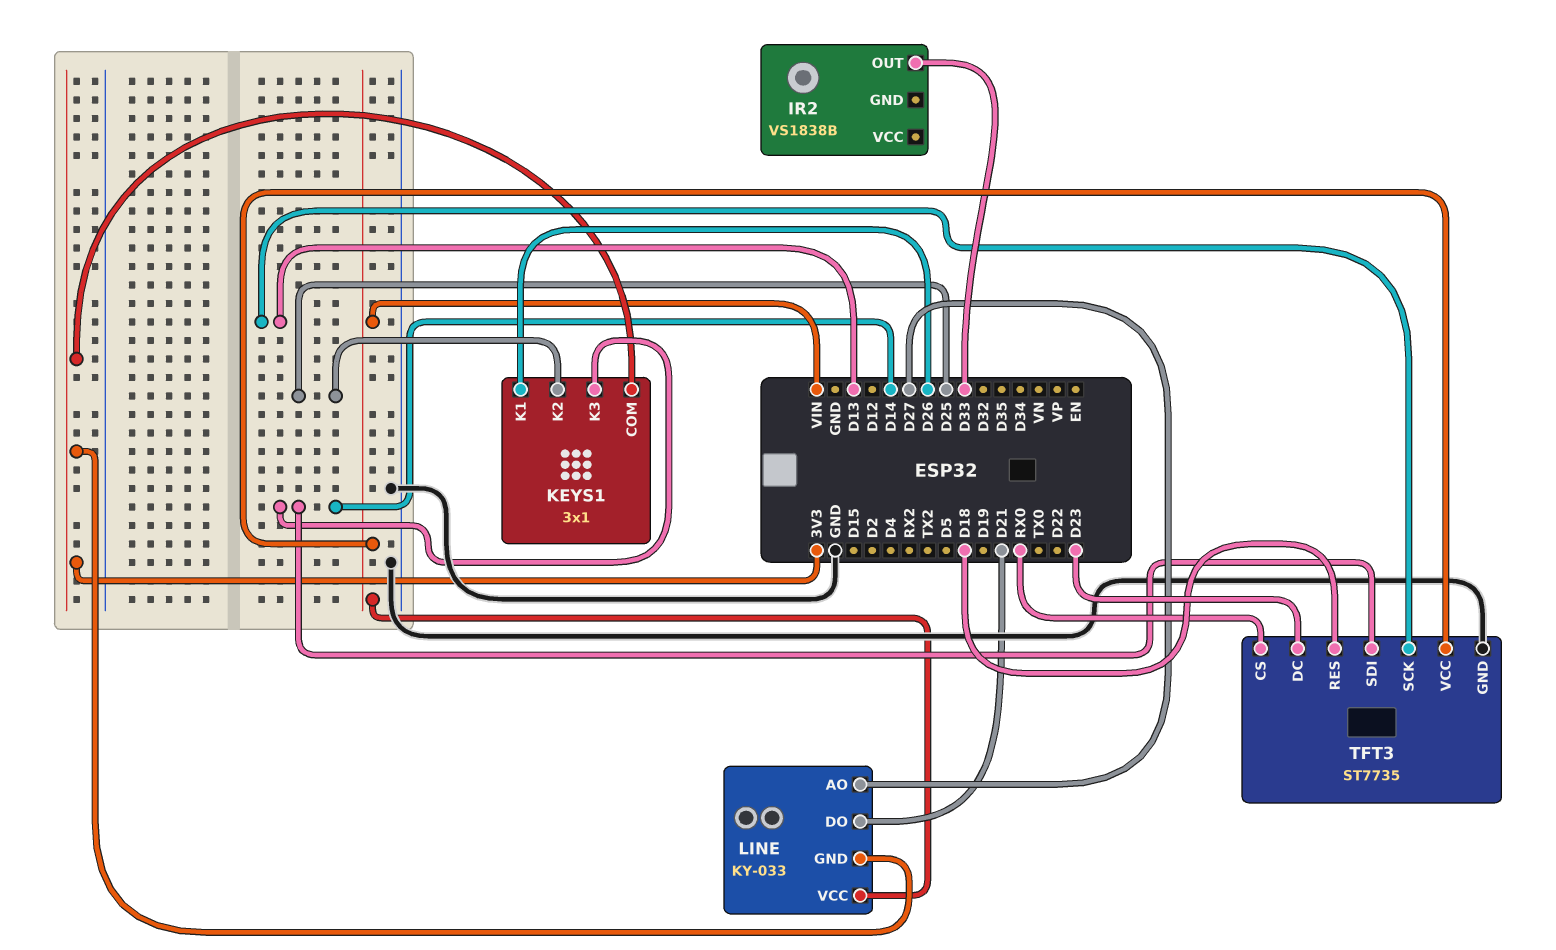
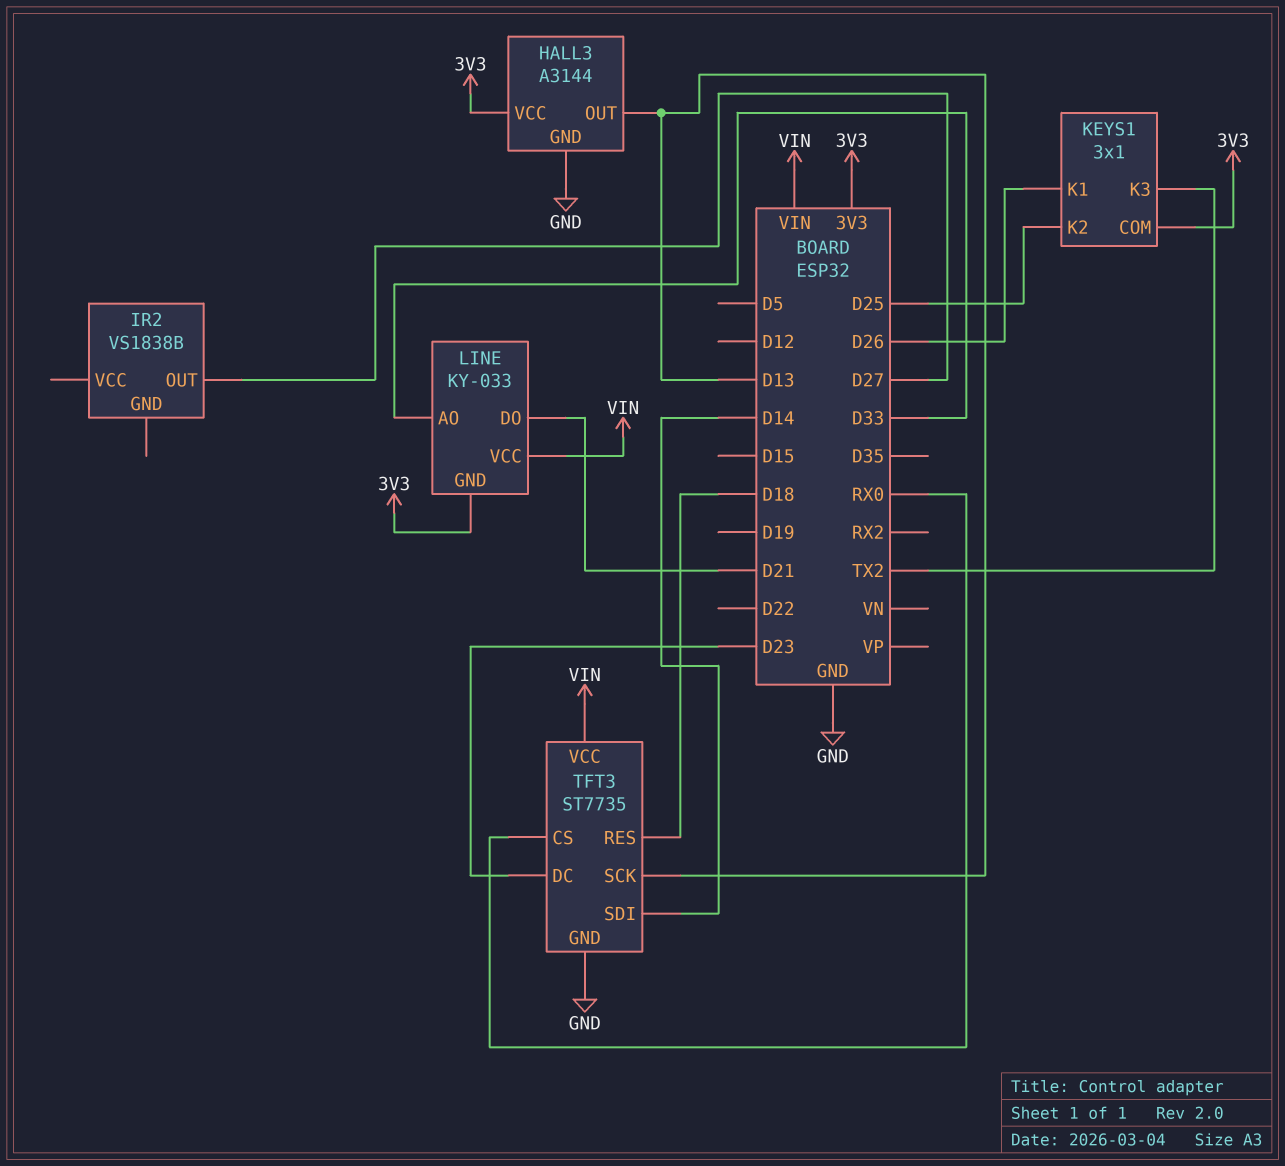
HALL3: none -> A3144
HALL3 pin GND: none -> GND
HALL3 pin OUT: none -> D13
HALL3 pin VCC: none -> 3V3
IR2 pin OUT: D33 -> D27
KEYS1 pin K3: D14 -> TX2
LINE pin AO: D27 -> D33

